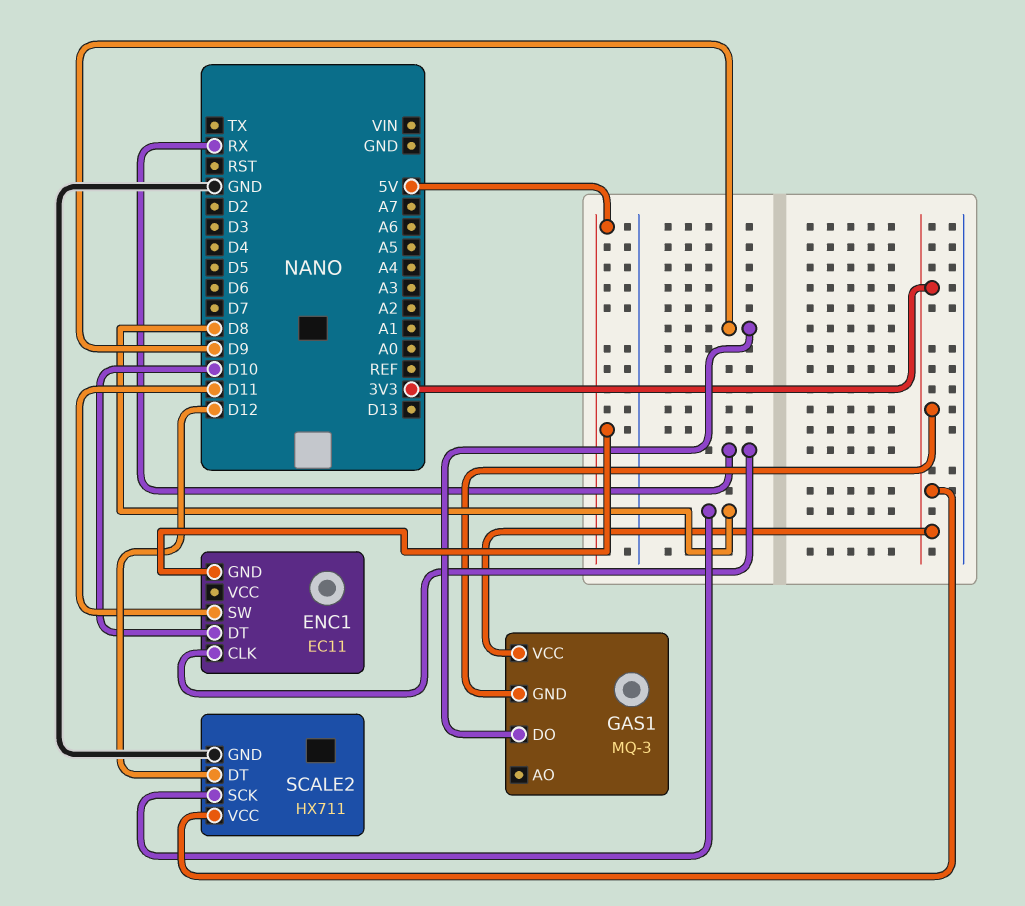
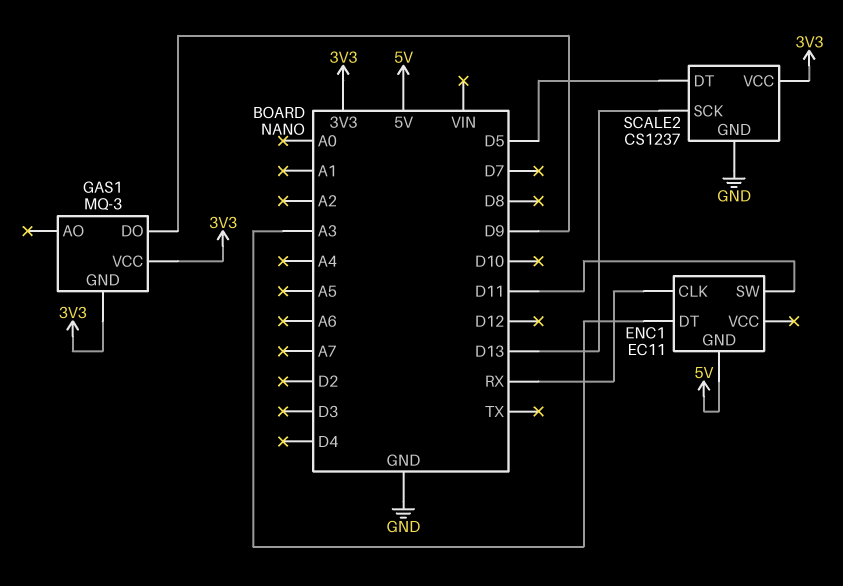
ENC1 pin DT: D10 -> A3
SCALE2: HX711 -> CS1237
SCALE2 pin DT: D12 -> D5
SCALE2 pin SCK: D8 -> D13

